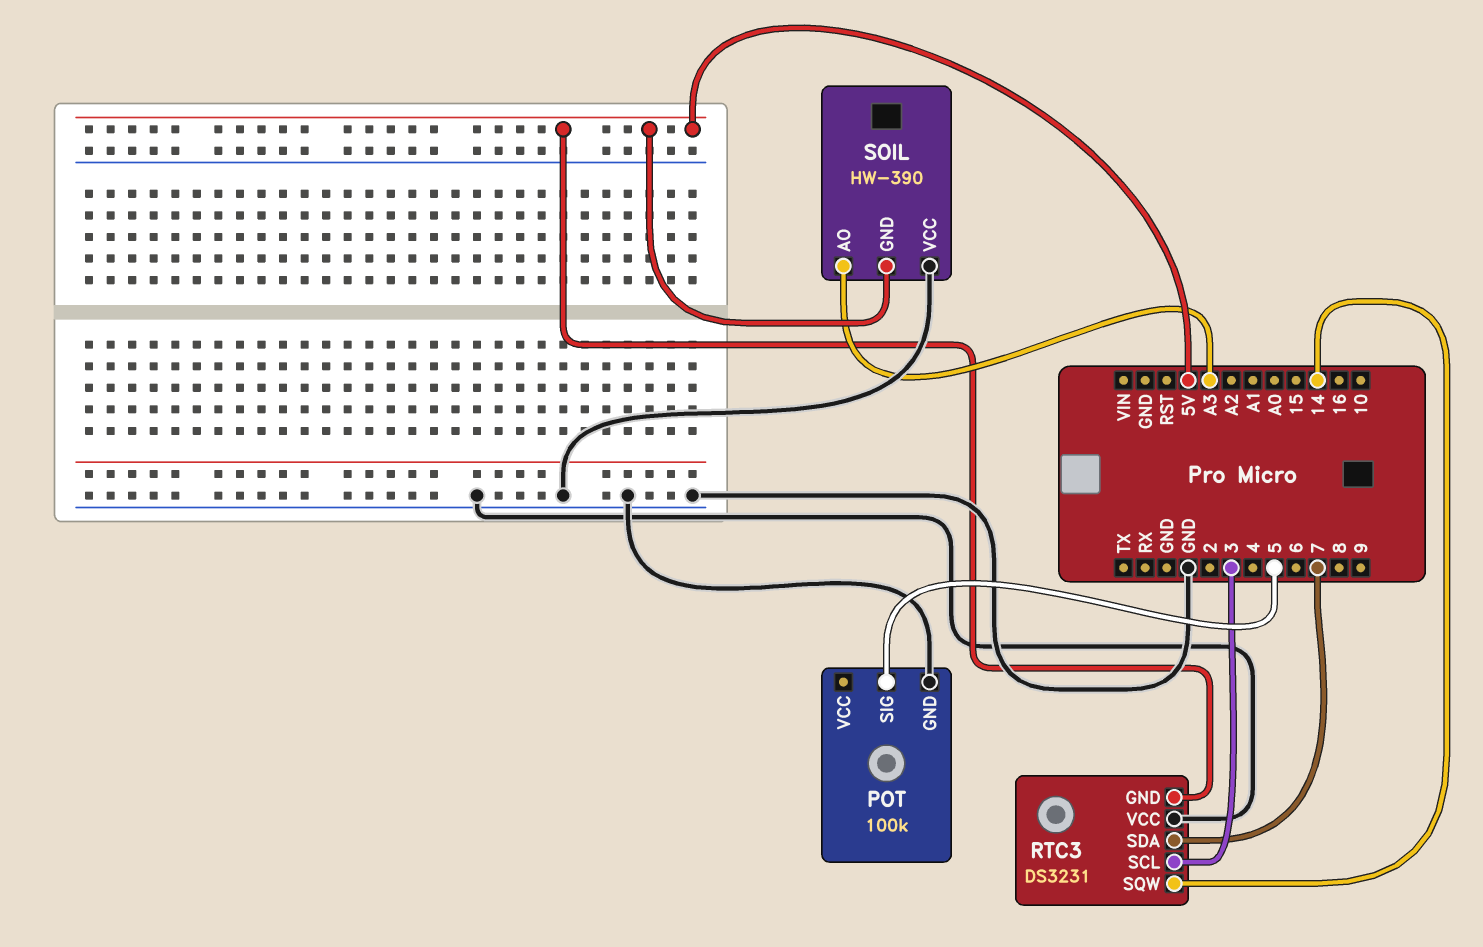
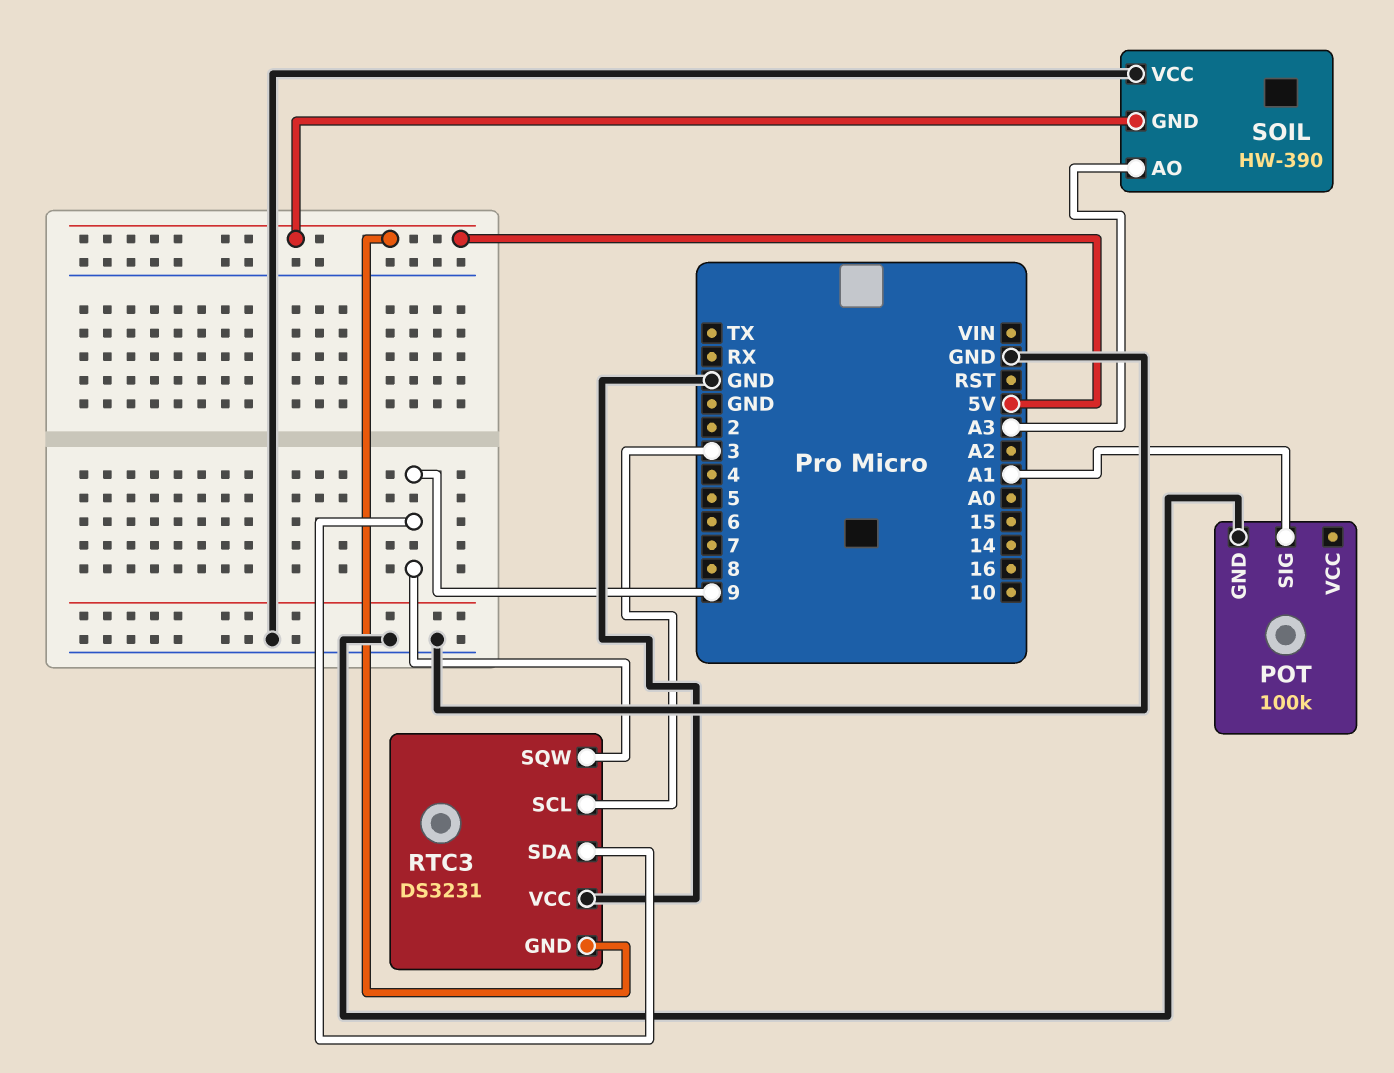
POT pin SIG: 5 -> A1
RTC3 pin SDA: 7 -> 9
RTC3 pin SQW: 14 -> 9

